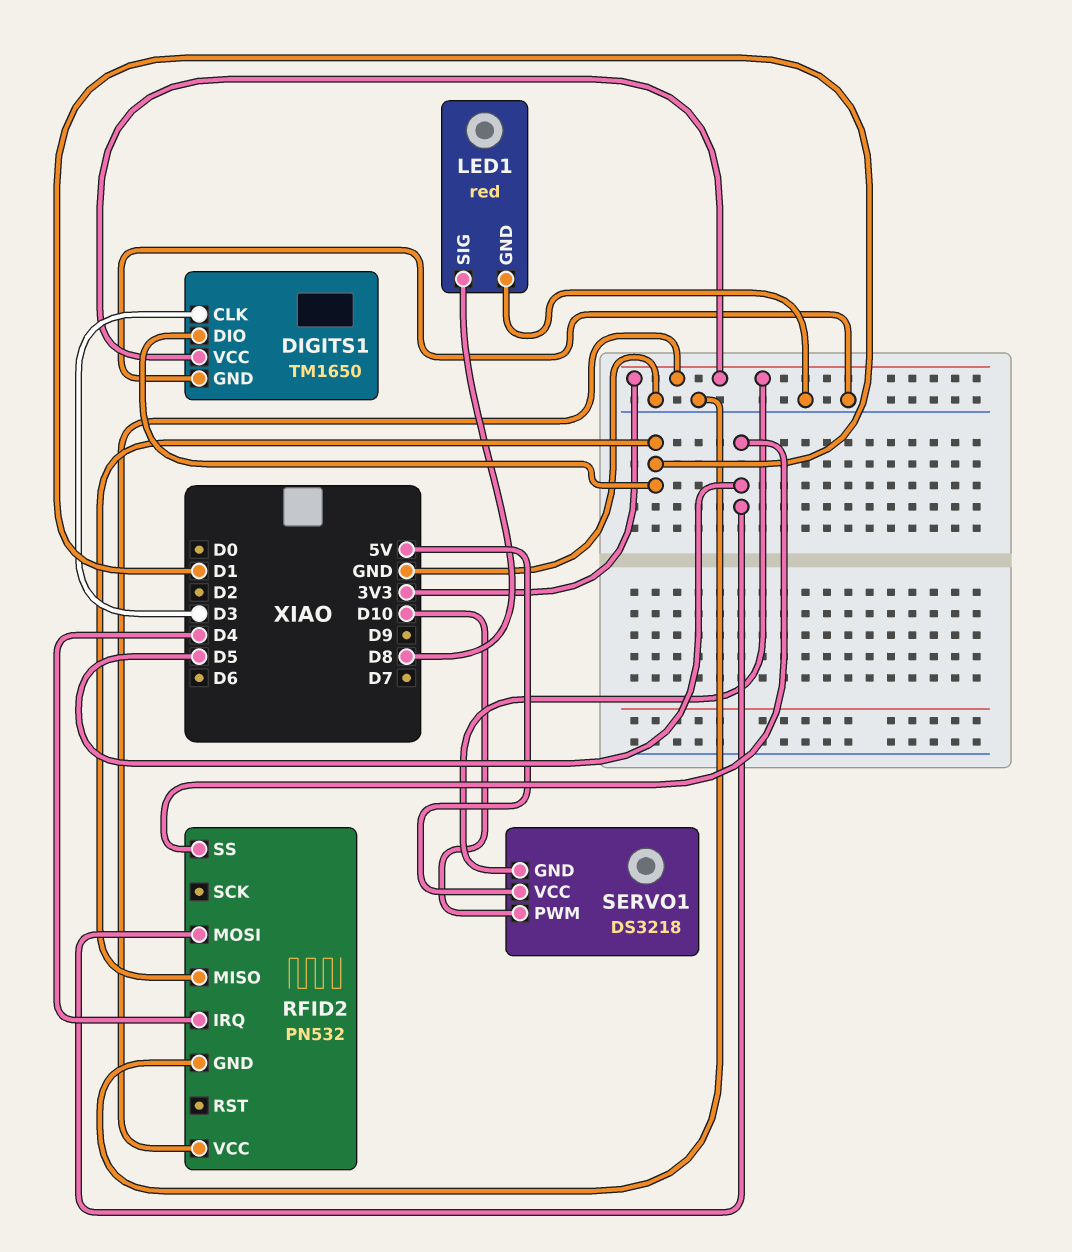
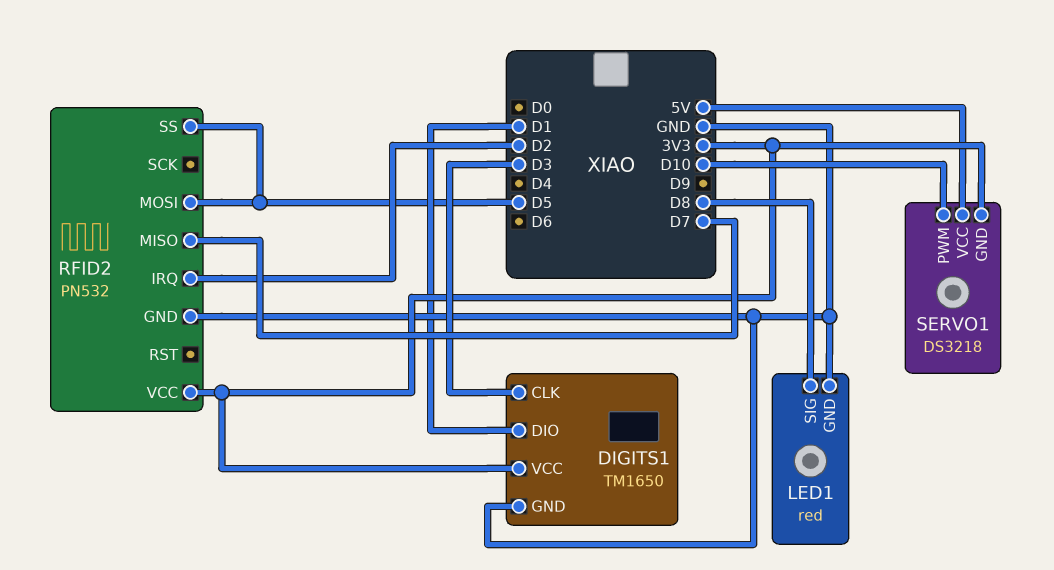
RFID2 pin IRQ: D4 -> D2
RFID2 pin MISO: D1 -> D7

